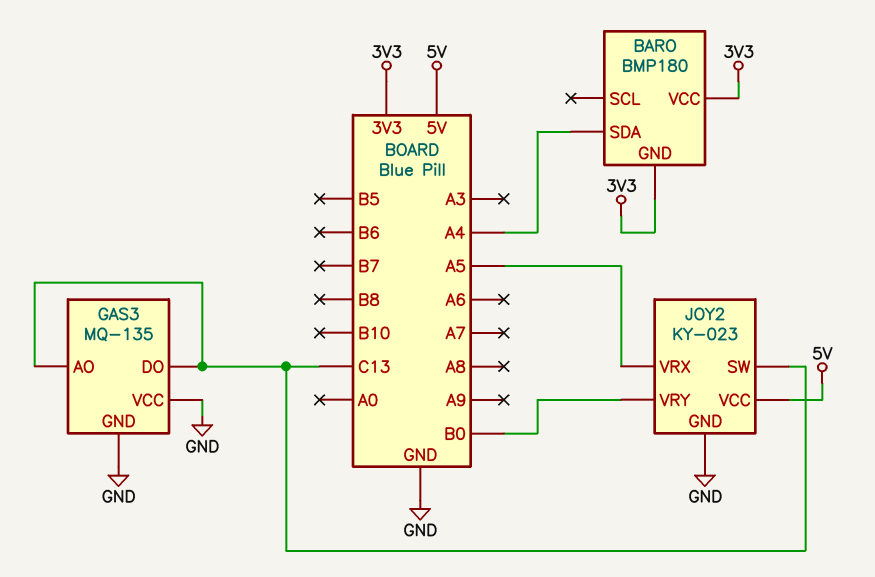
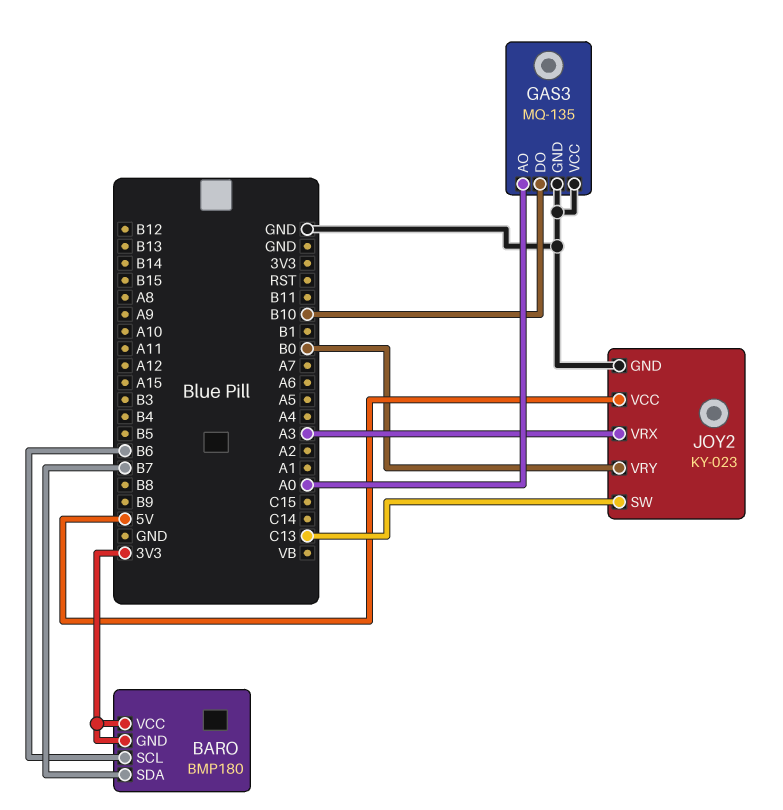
BARO pin SCL: none -> B6
BARO pin SDA: A4 -> B7
GAS3 pin AO: C13 -> A0
GAS3 pin DO: C13 -> B10
JOY2 pin VRX: A5 -> A3

